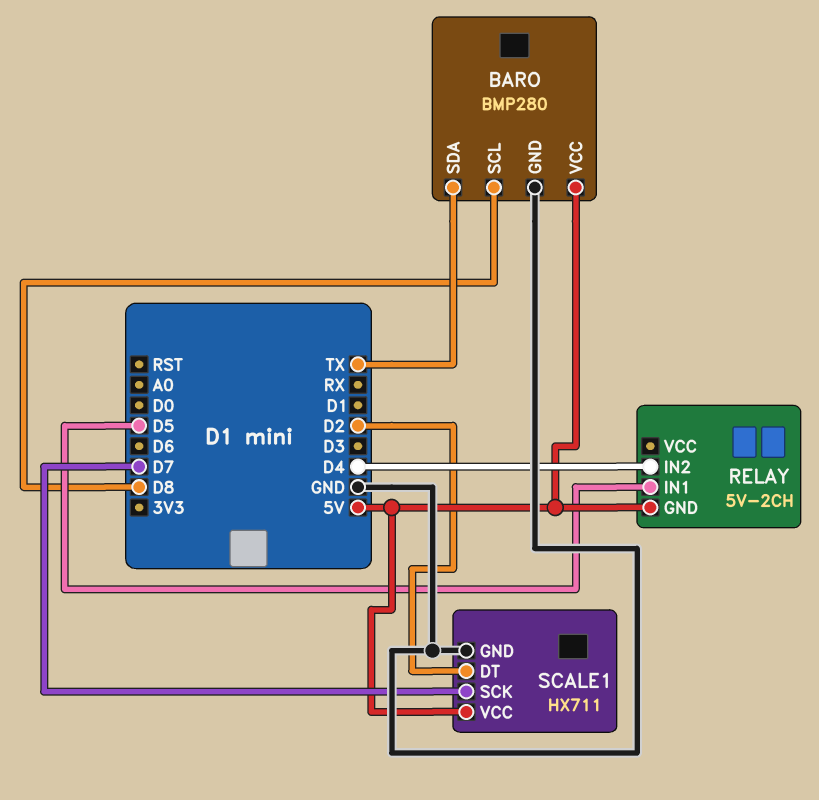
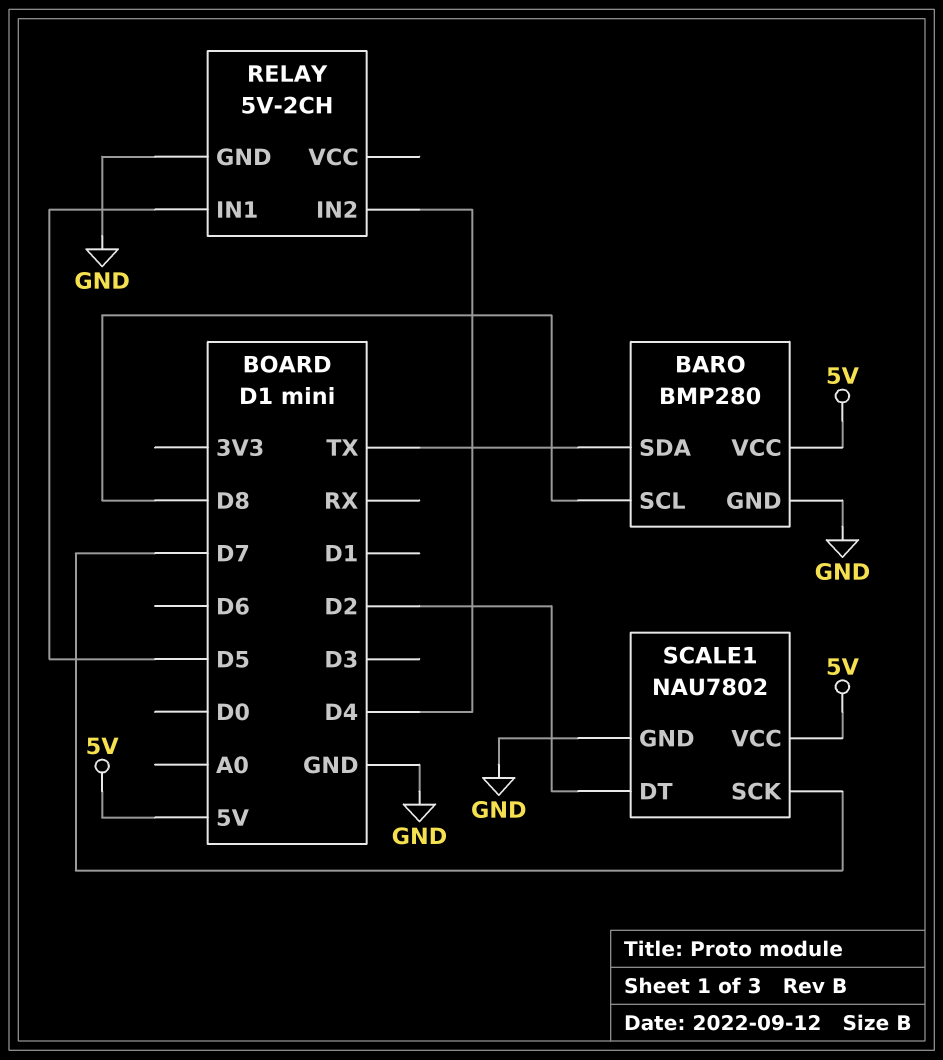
RELAY pin GND: 5V -> GND
SCALE1: HX711 -> NAU7802

